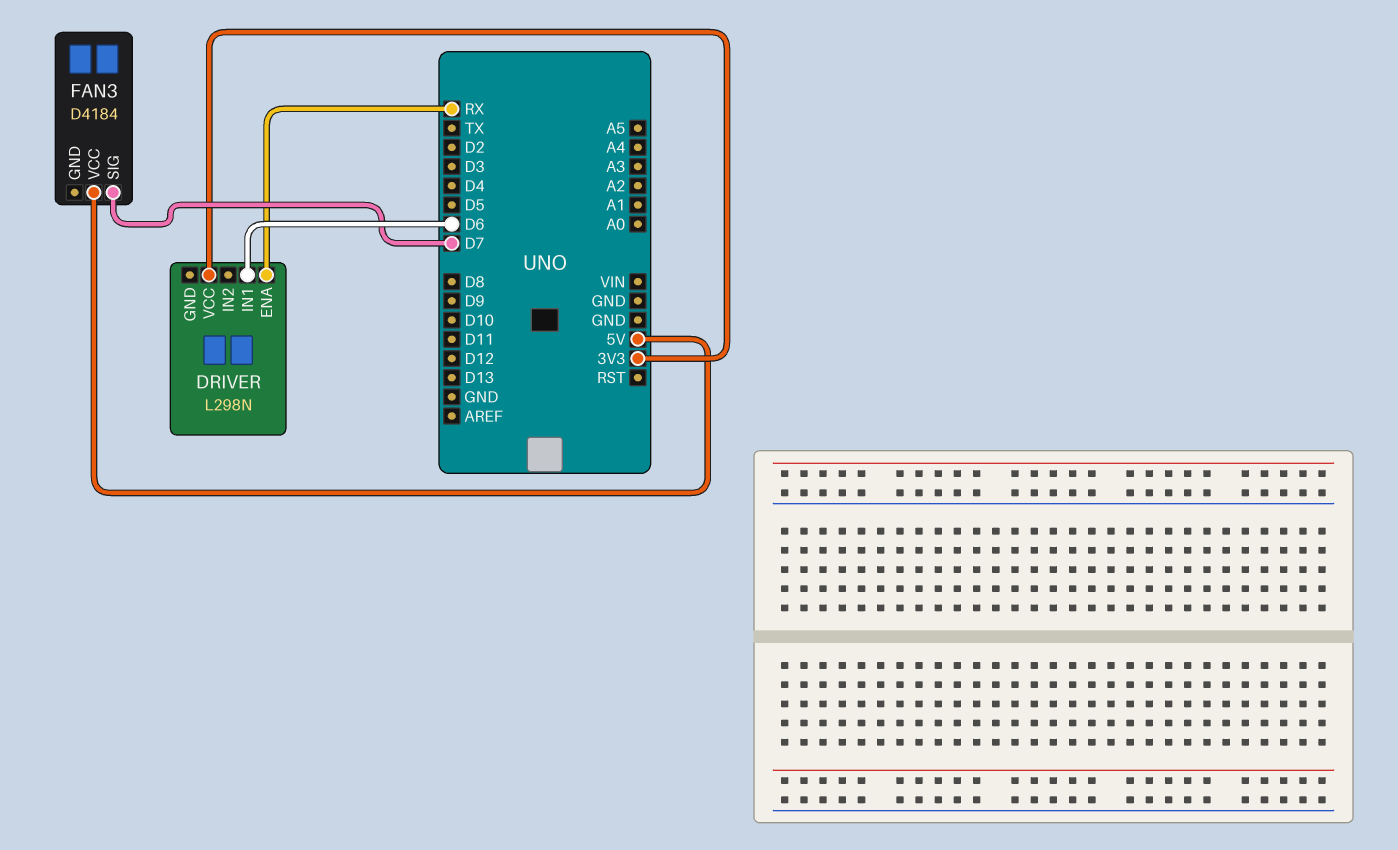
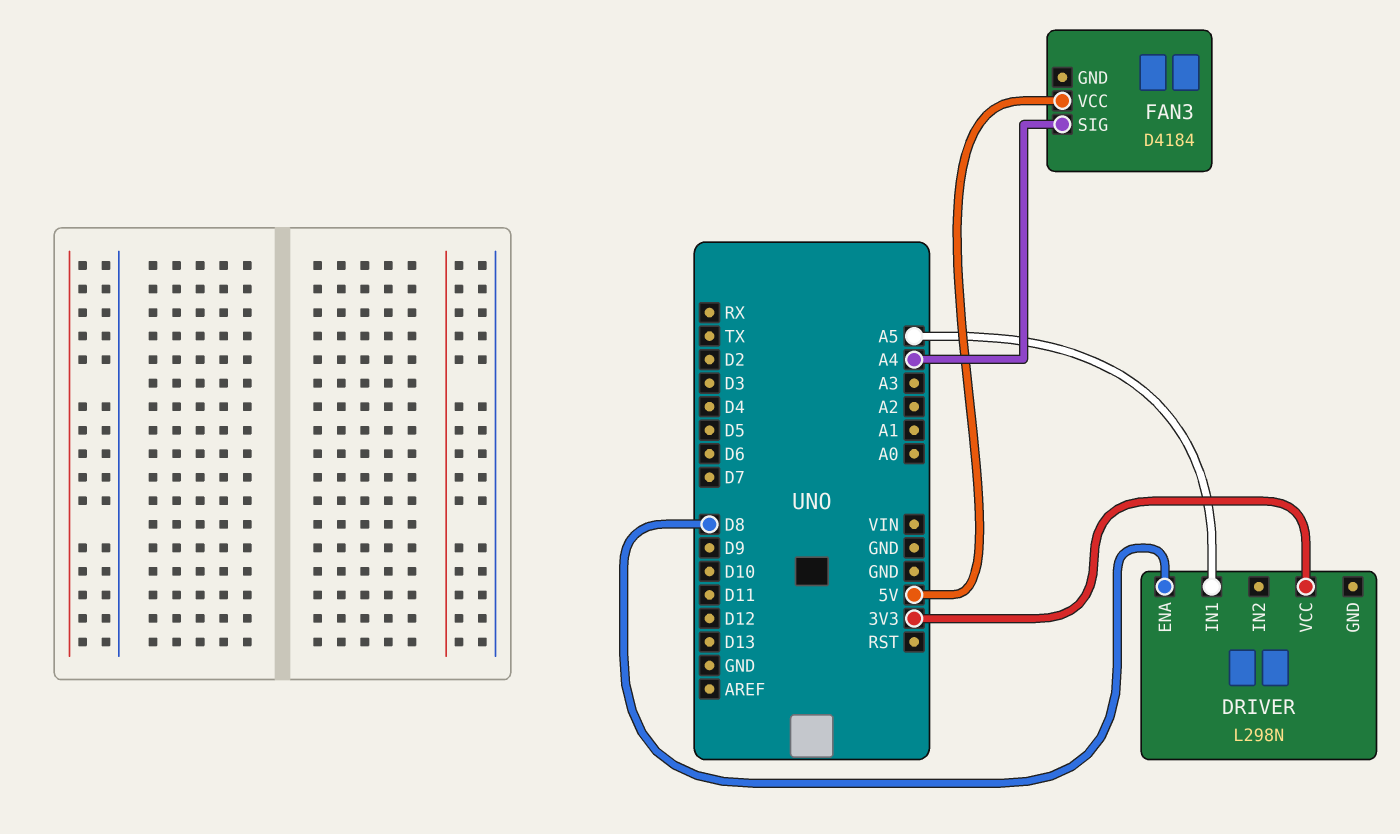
DRIVER pin ENA: RX -> D8
DRIVER pin IN1: D6 -> A5
FAN3 pin SIG: D7 -> A4

